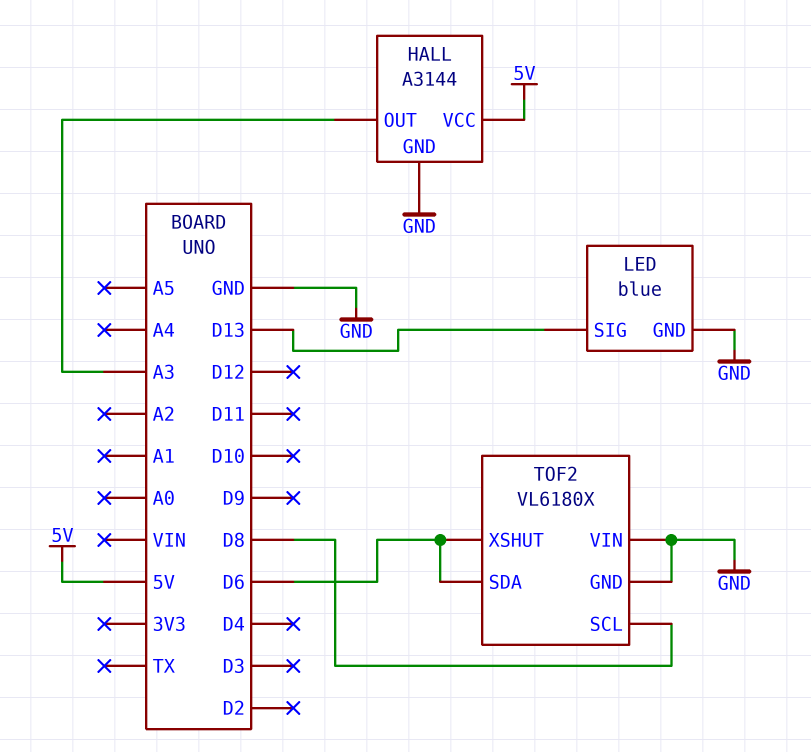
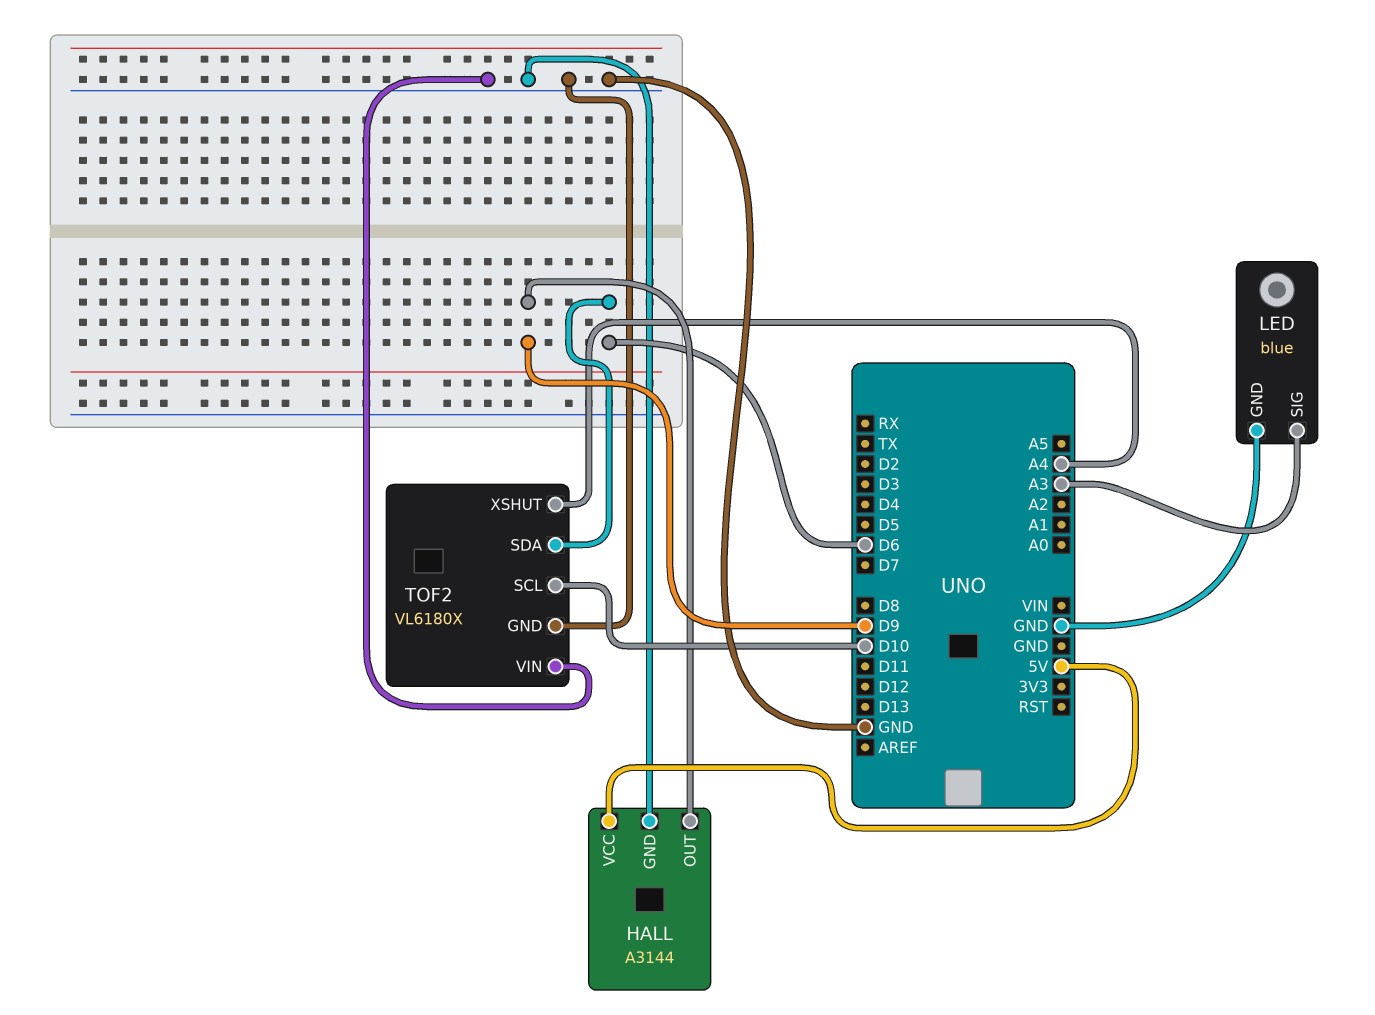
HALL pin OUT: A3 -> D9
LED pin SIG: D13 -> A3
TOF2 pin SCL: D8 -> D10
TOF2 pin XSHUT: D6 -> A4

